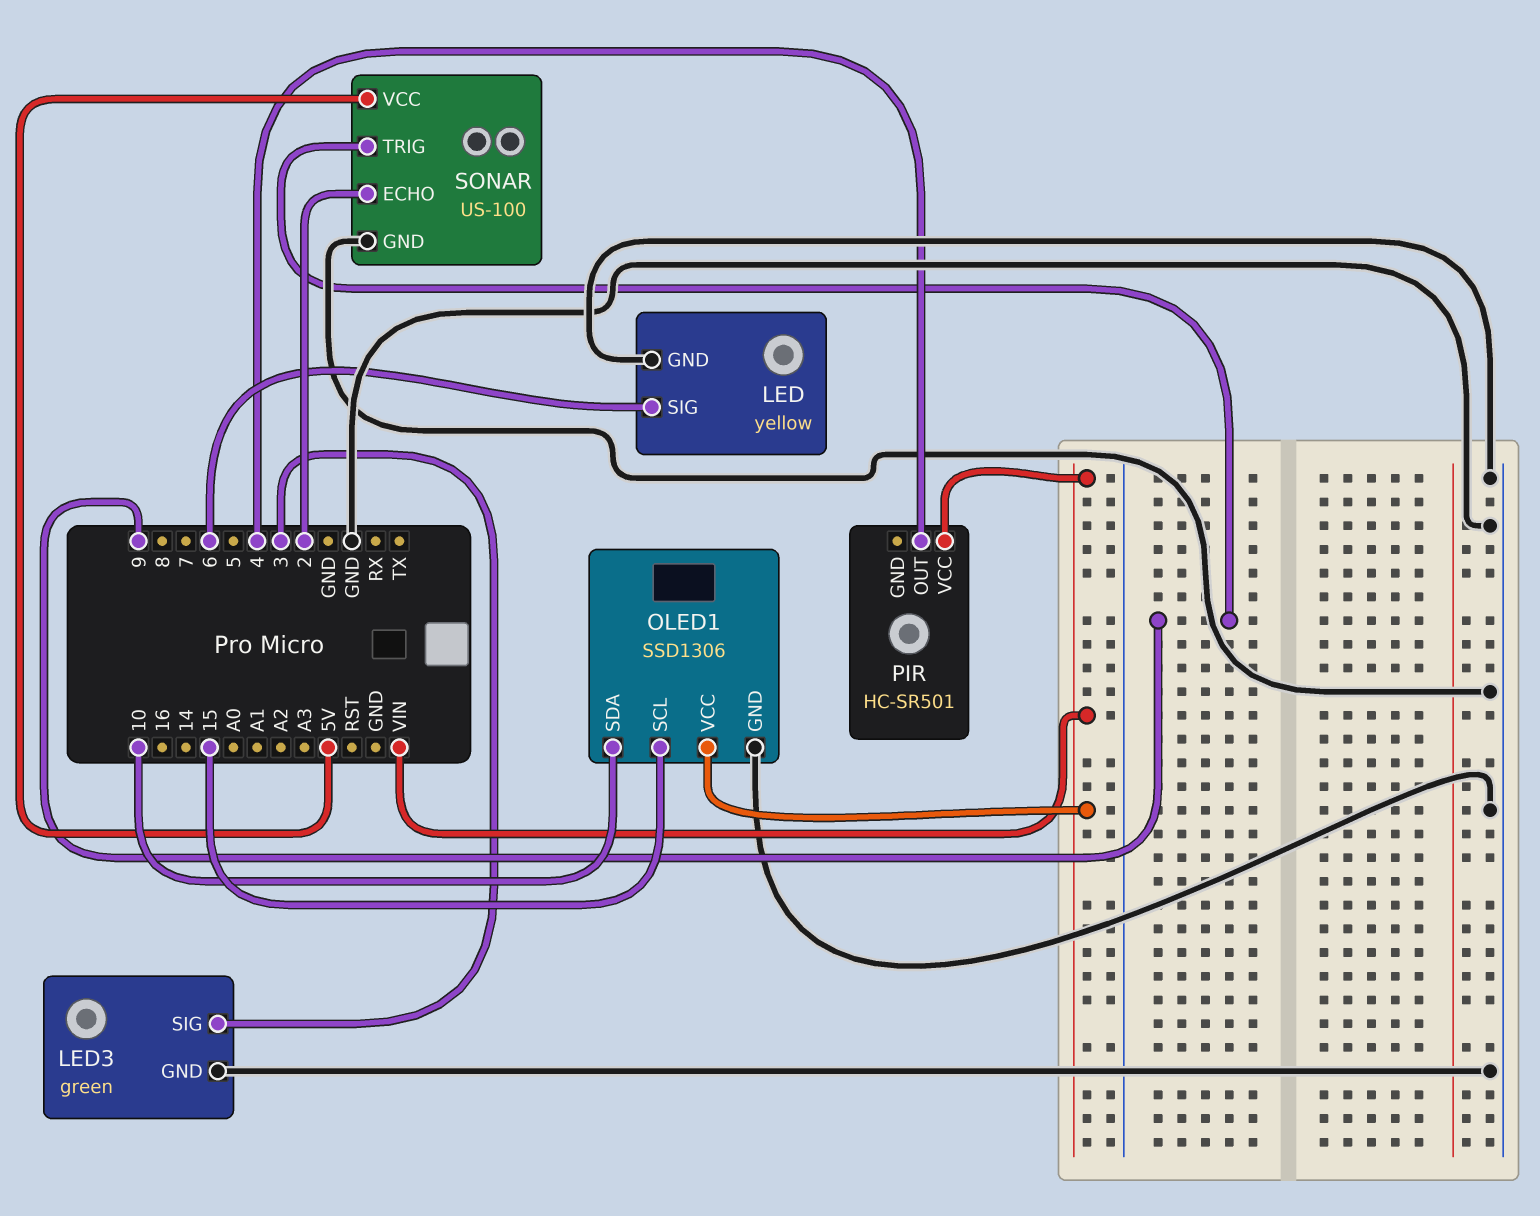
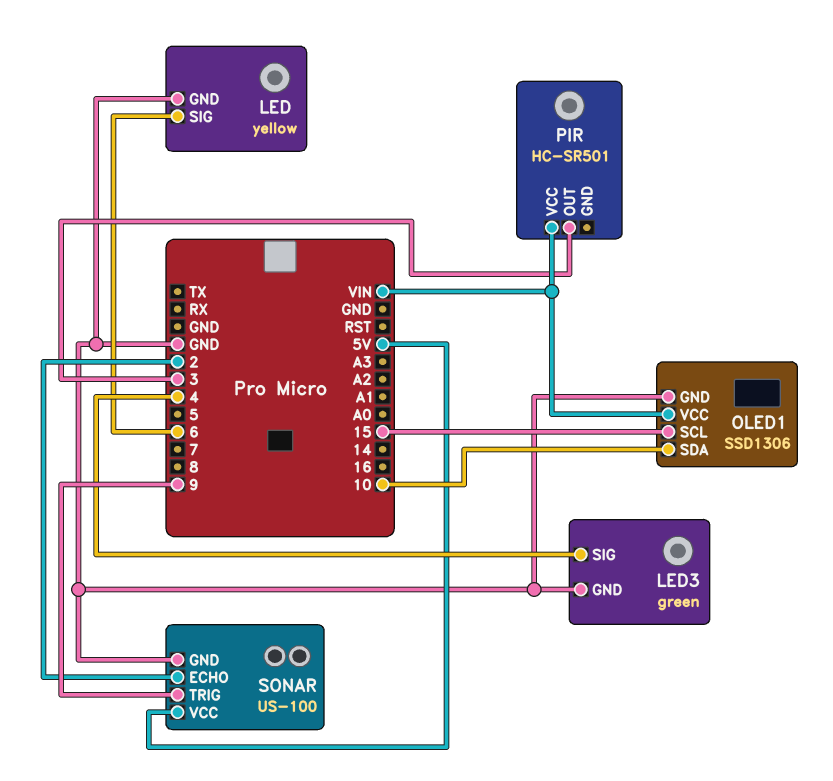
LED3 pin SIG: 3 -> 4
PIR pin OUT: 4 -> 3

